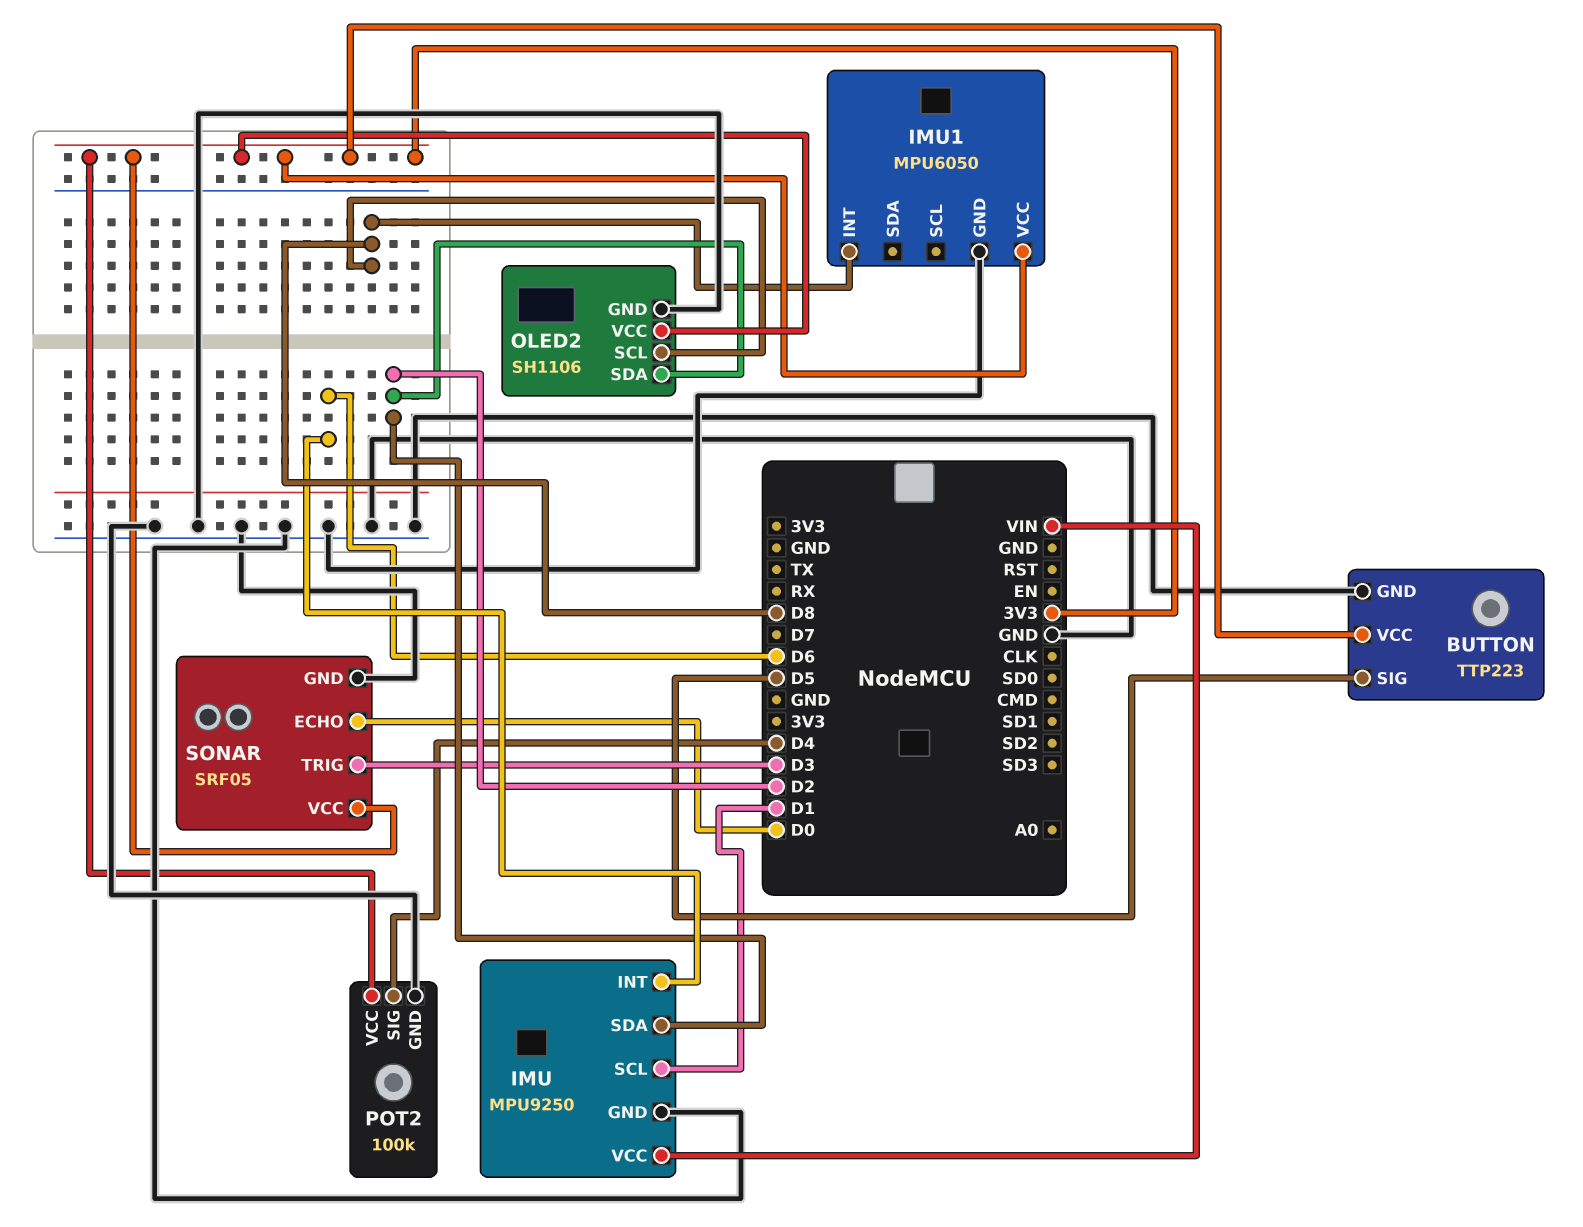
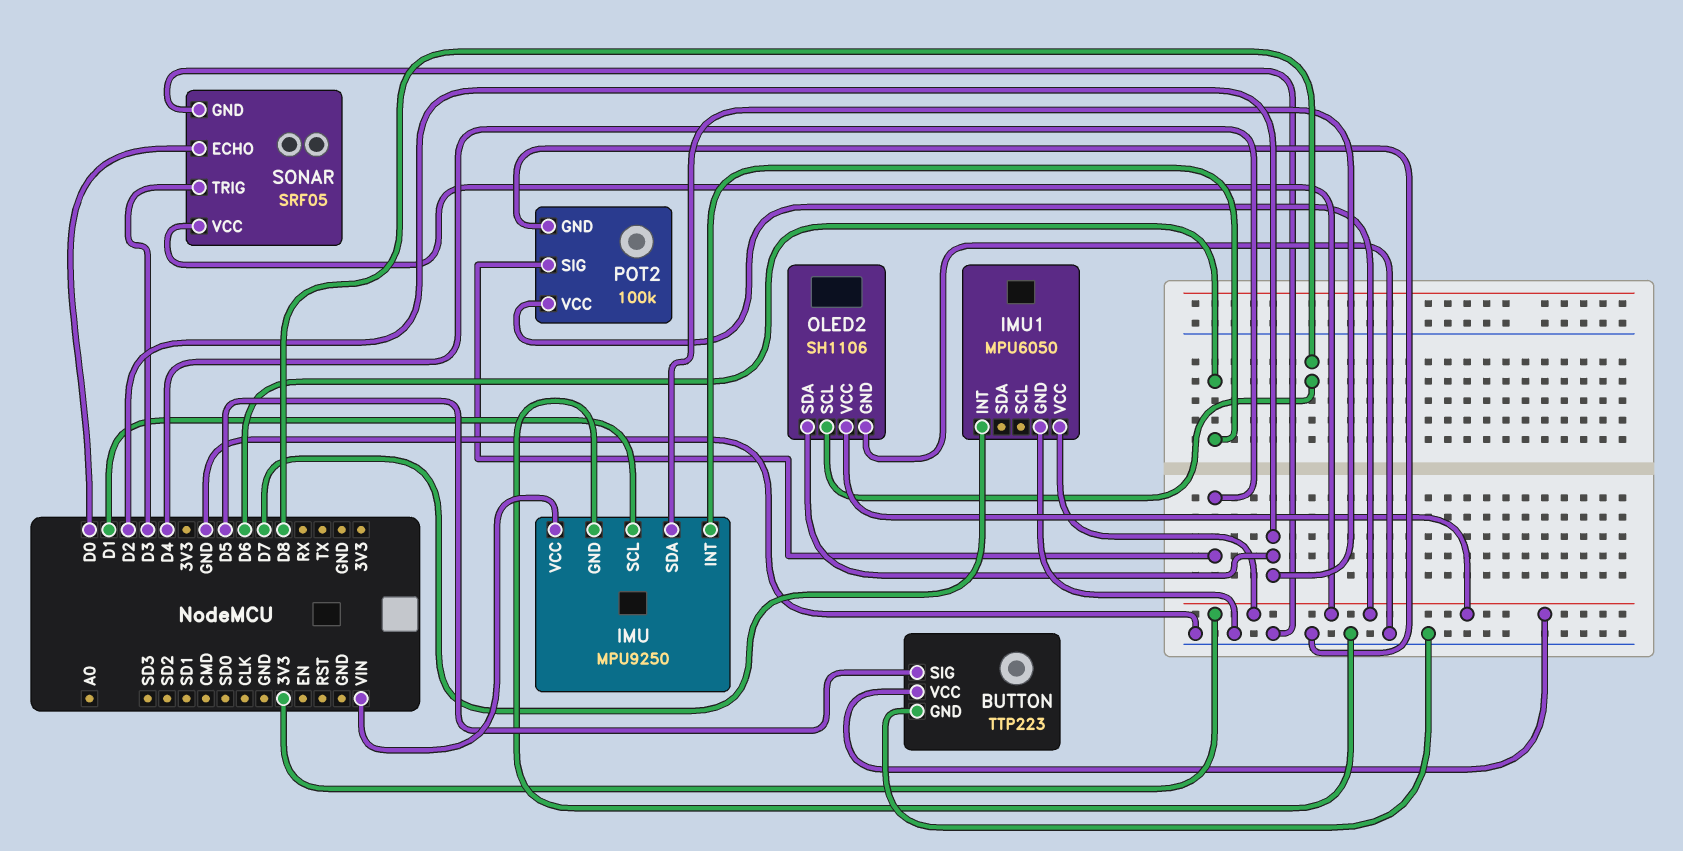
IMU1 pin INT: D8 -> D7

